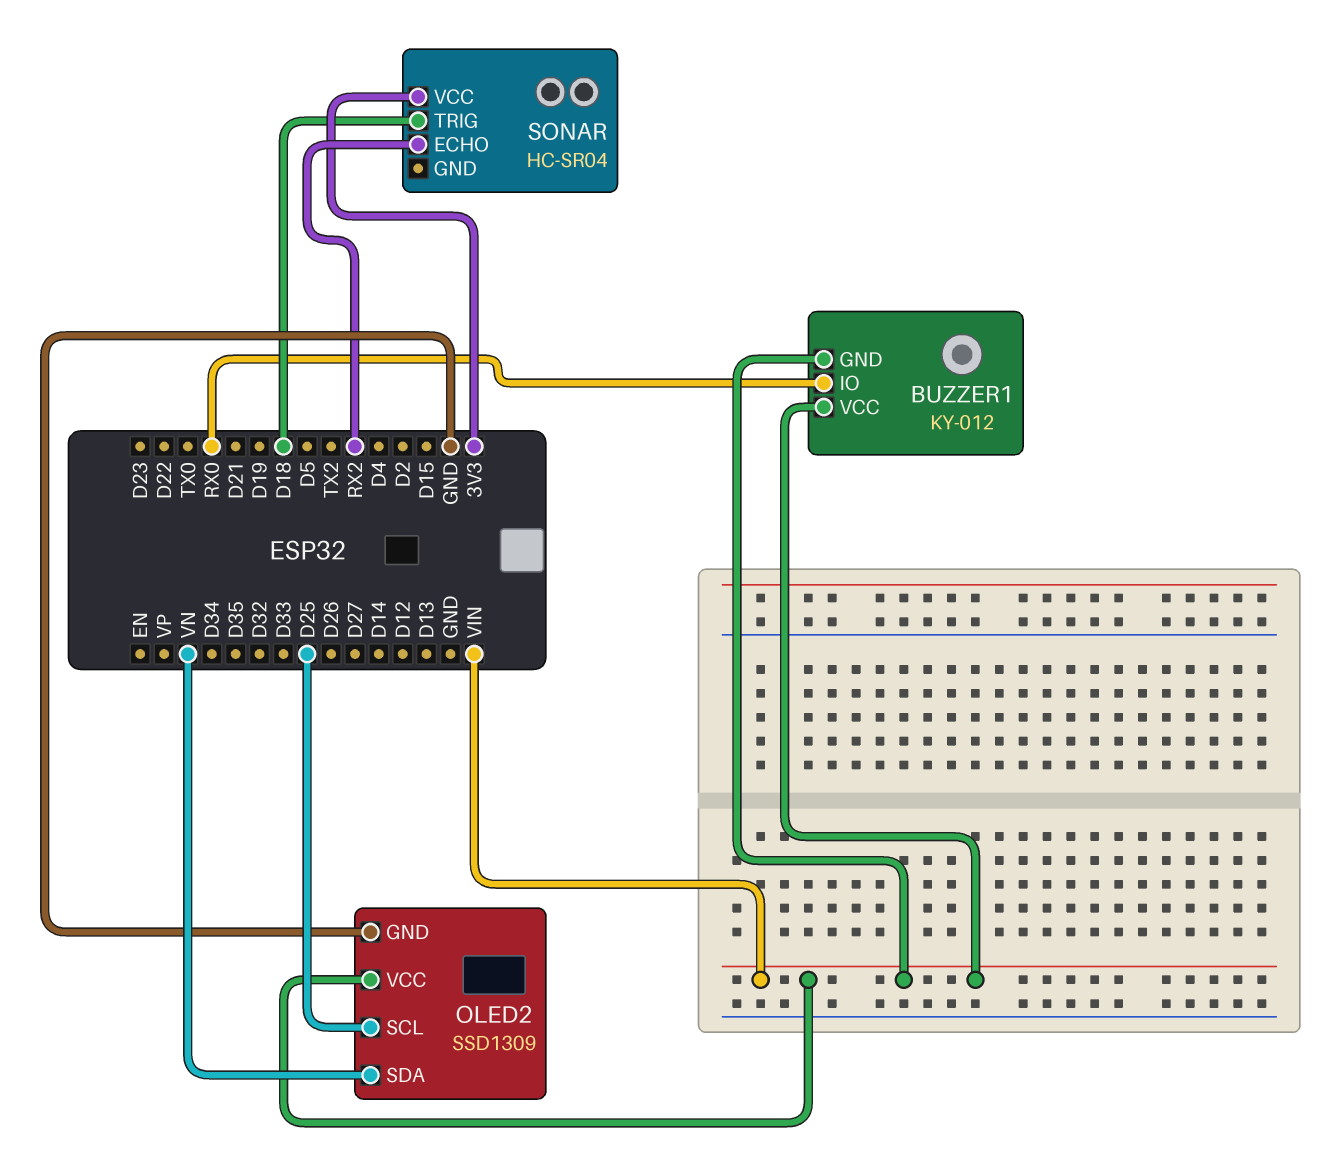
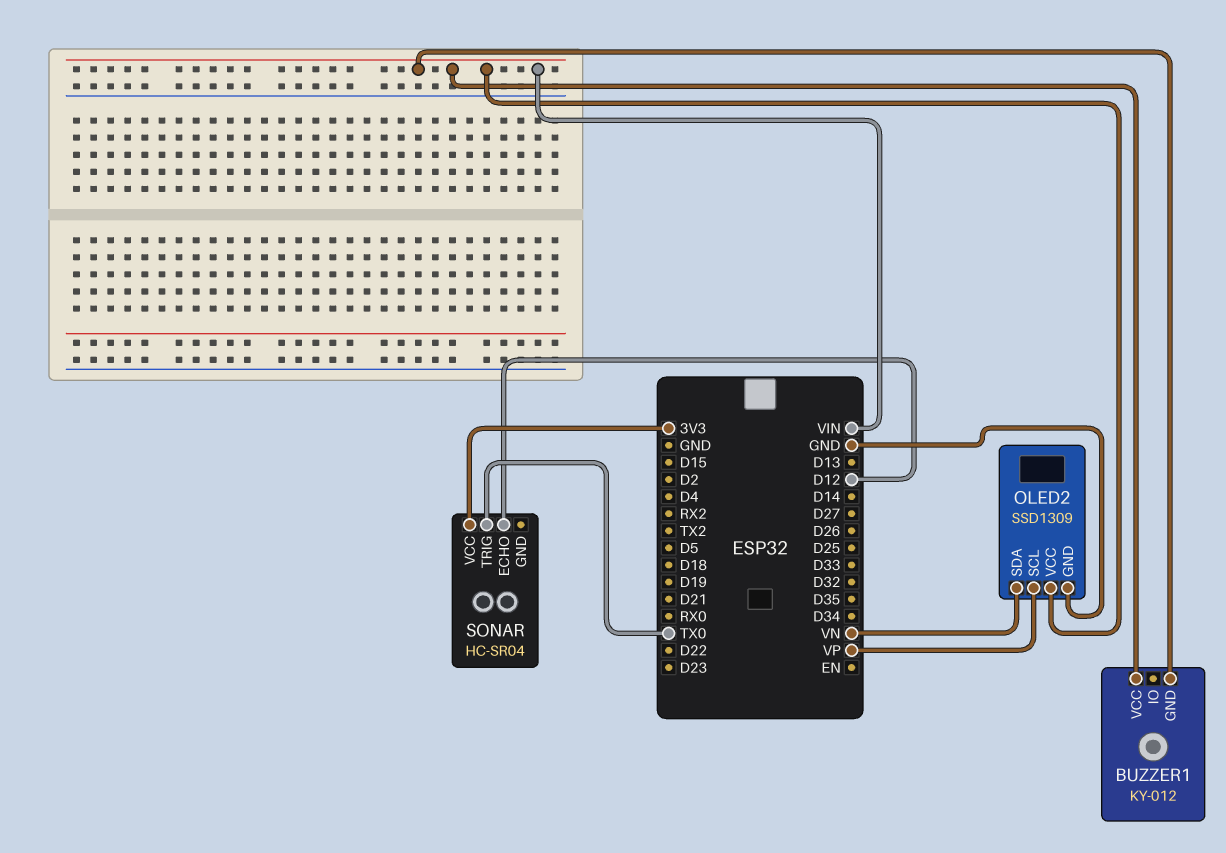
BUZZER1 pin IO: RX0 -> none
OLED2 pin SCL: D25 -> VP
SONAR pin ECHO: RX2 -> D12
SONAR pin TRIG: D18 -> TX0

